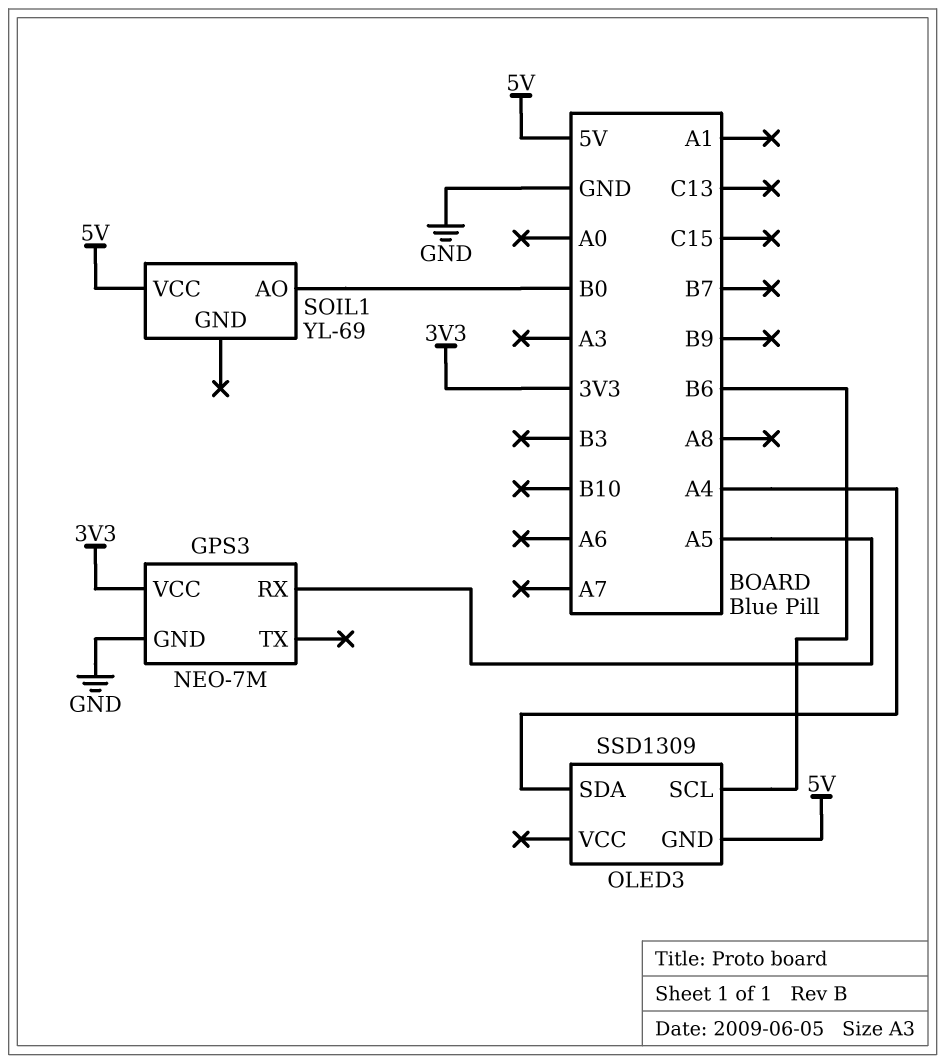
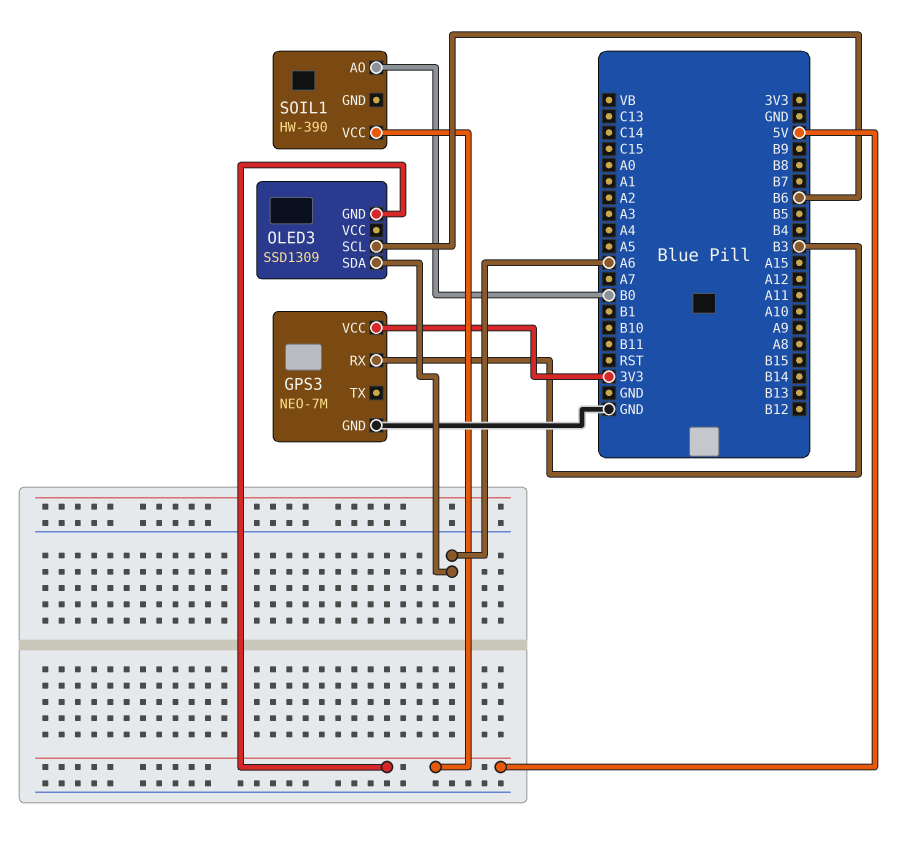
GPS3 pin RX: A5 -> B3
OLED3 pin SDA: A4 -> A6
SOIL1: YL-69 -> HW-390

